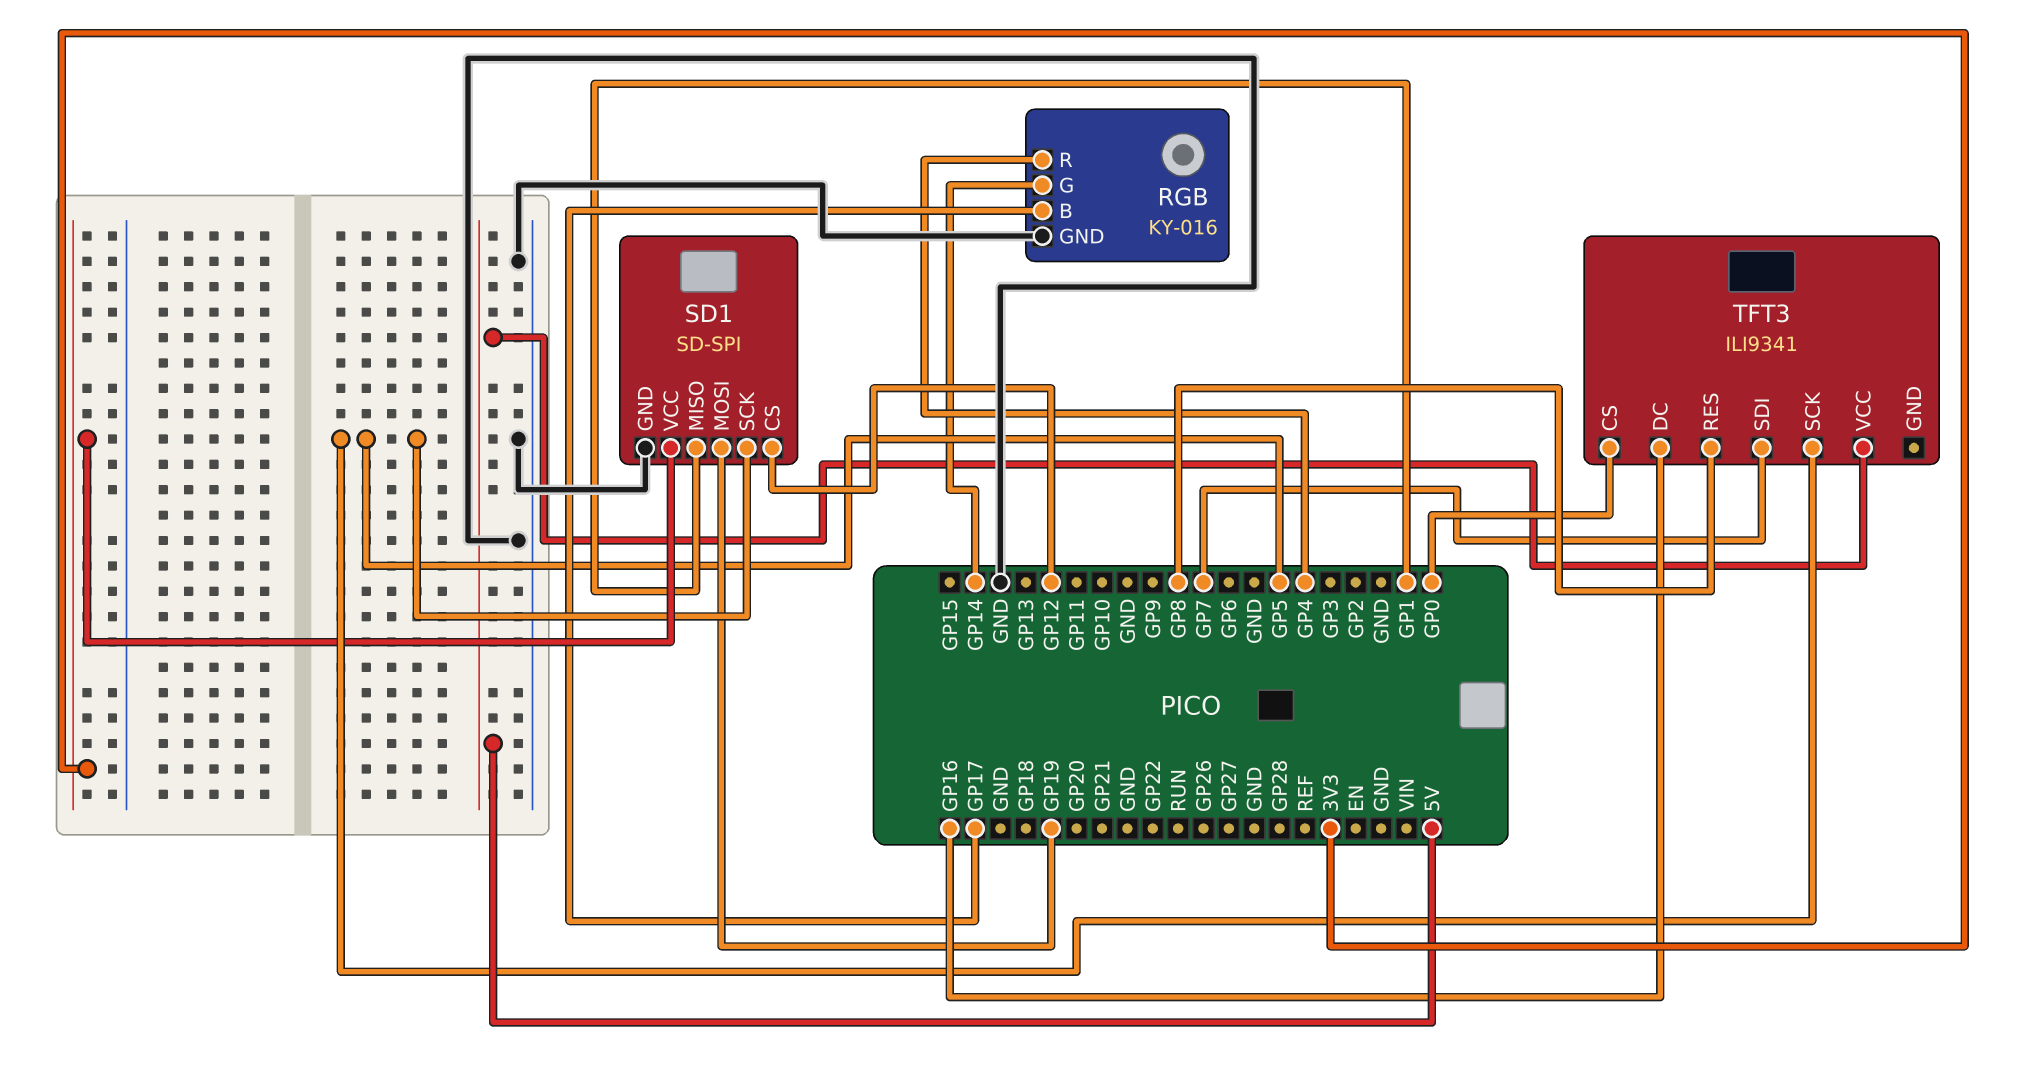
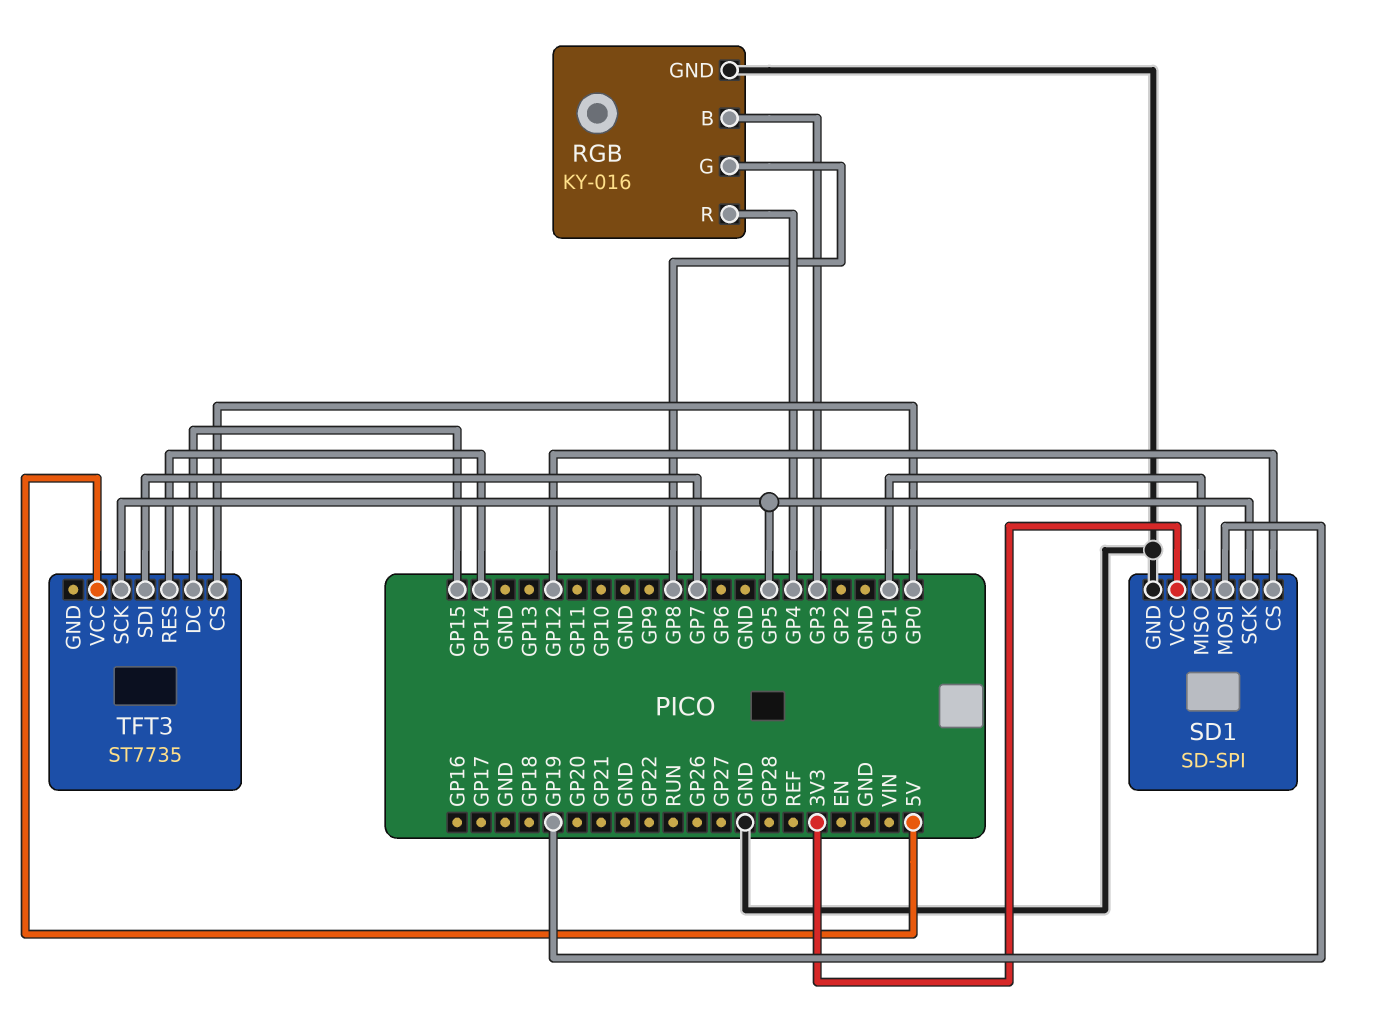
RGB pin B: GP17 -> GP3
RGB pin G: GP14 -> GP8
TFT3: ILI9341 -> ST7735
TFT3 pin DC: GP16 -> GP15
TFT3 pin RES: GP8 -> GP14

